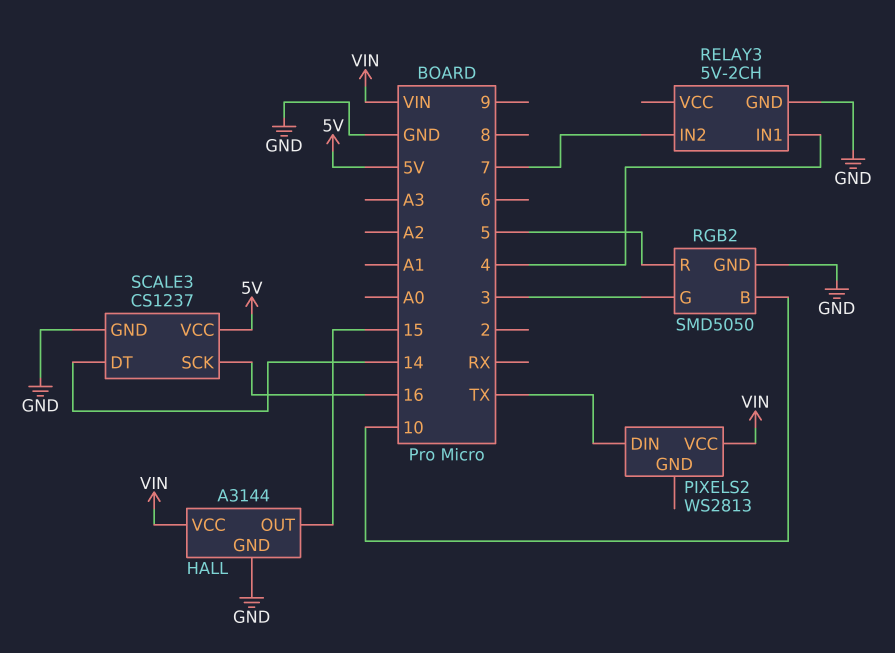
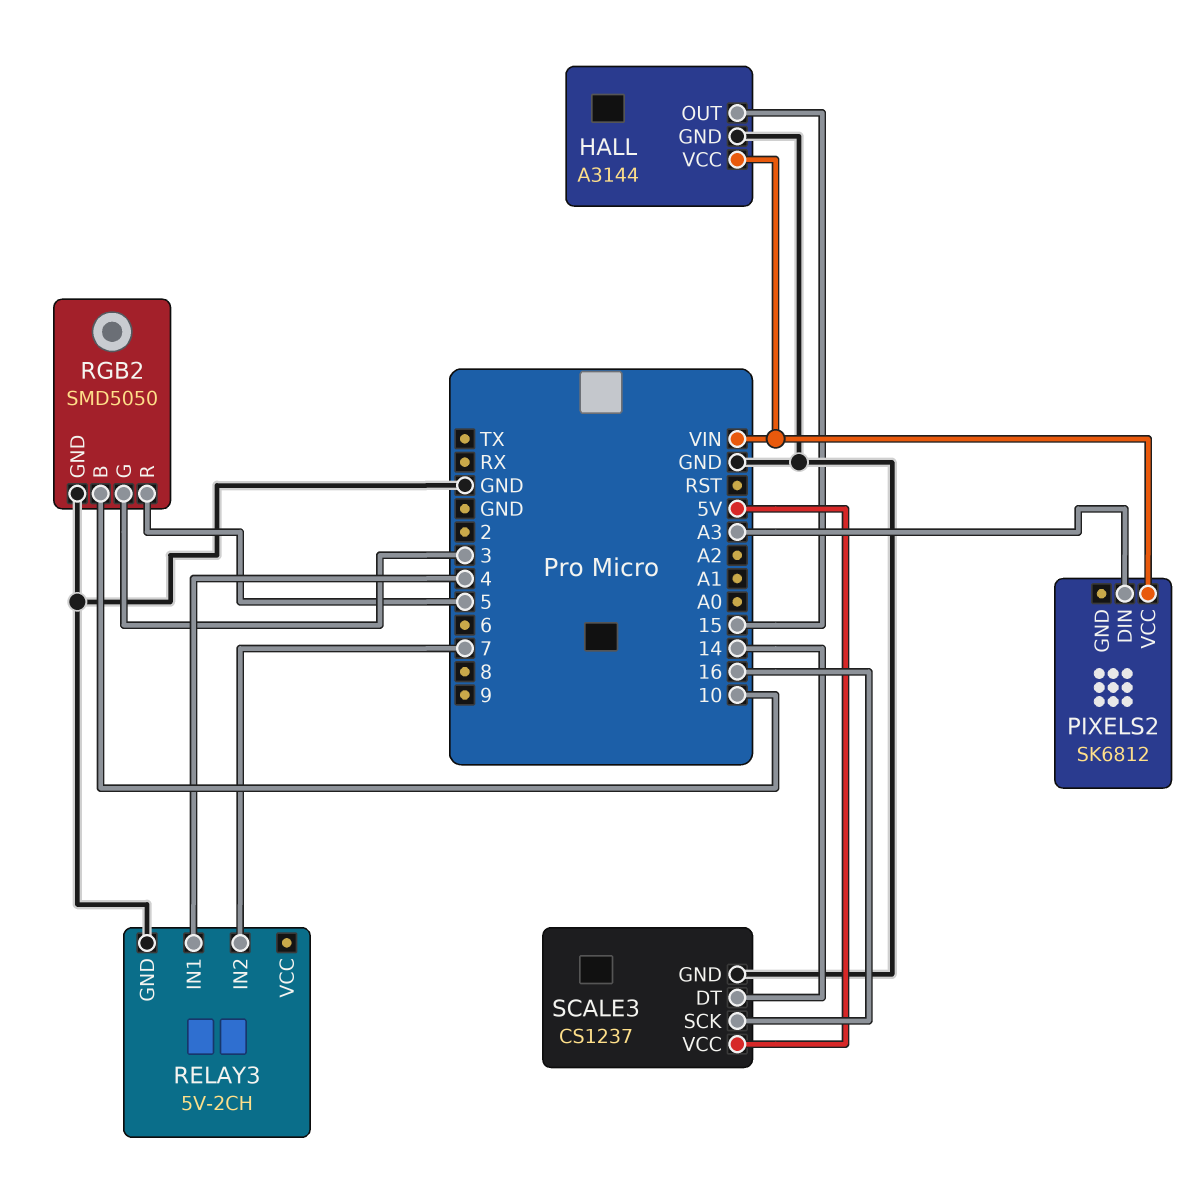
PIXELS2: WS2813 -> SK6812
PIXELS2 pin DIN: TX -> A3

